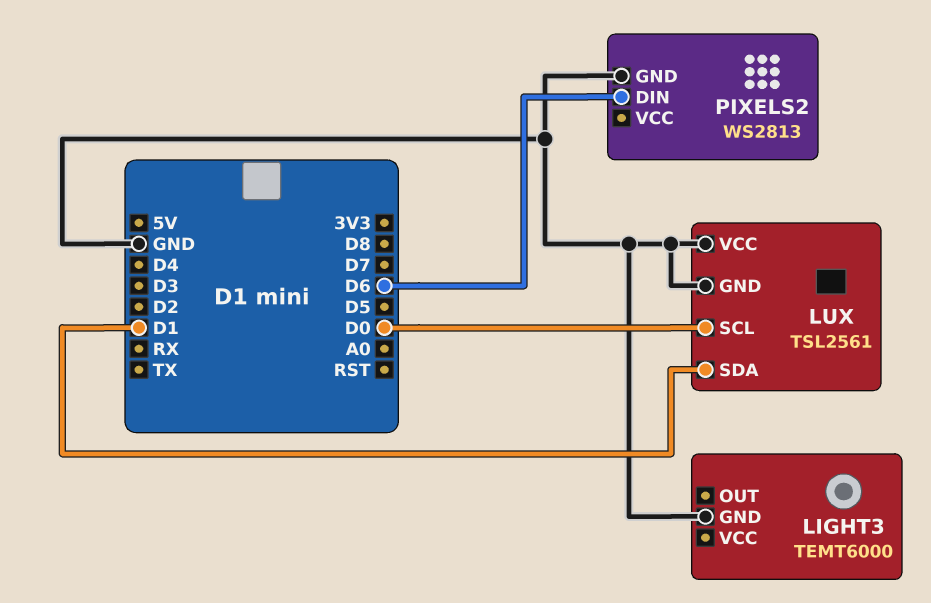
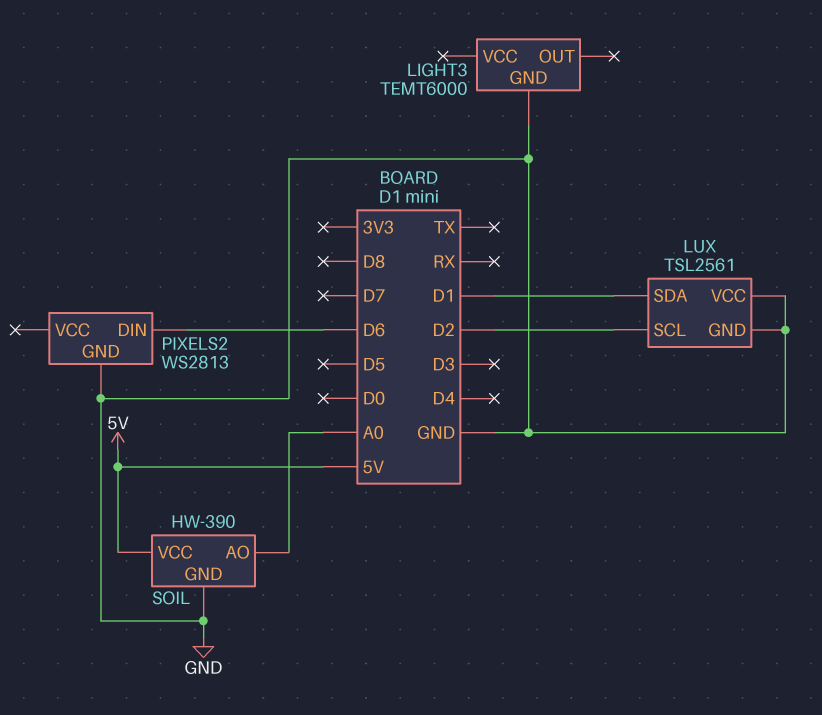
LUX pin SCL: D0 -> D2
SOIL: none -> HW-390
SOIL pin AO: none -> A0
SOIL pin GND: none -> GND
SOIL pin VCC: none -> 5V

